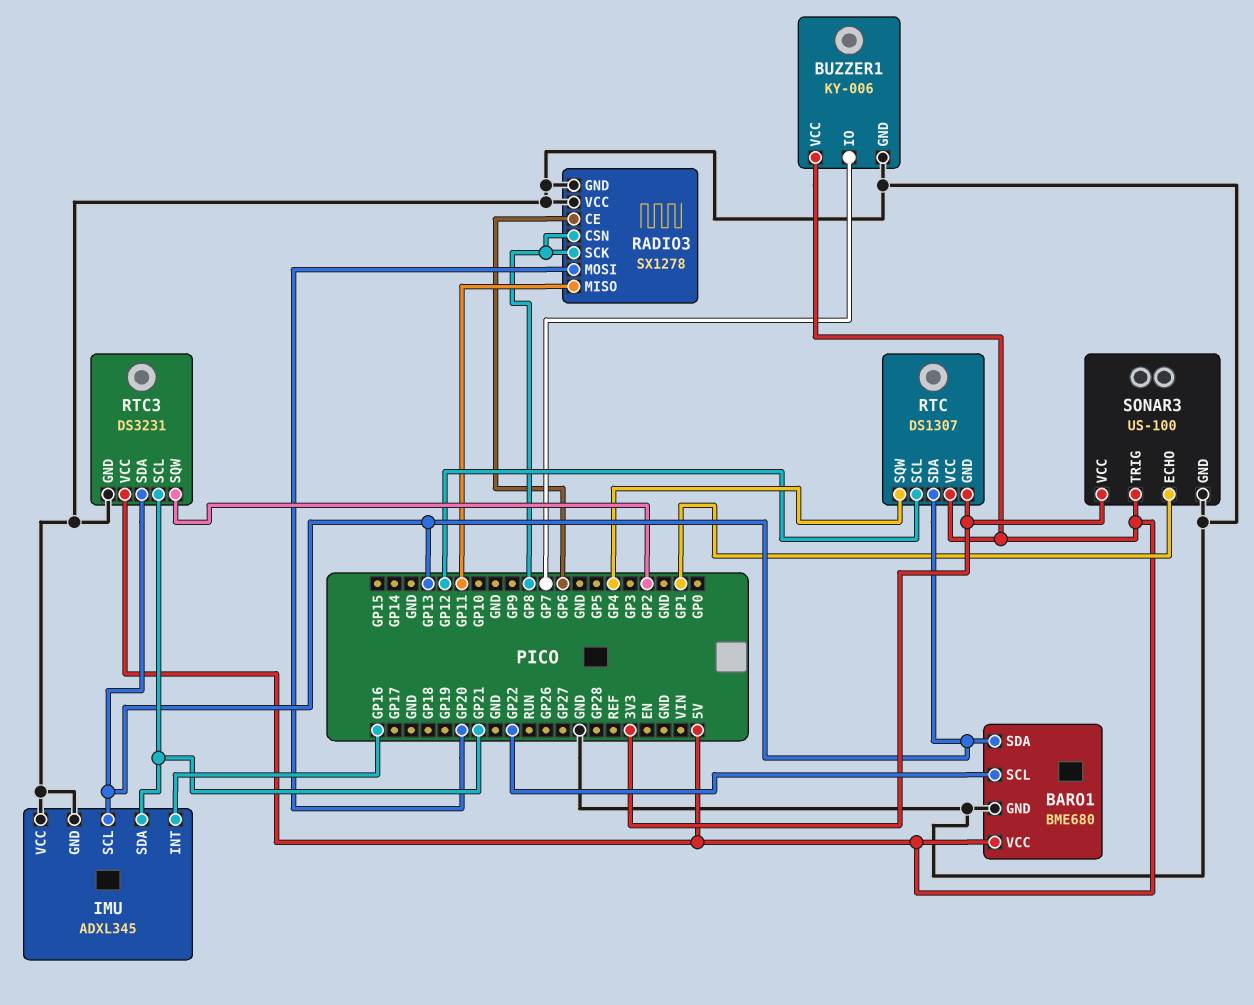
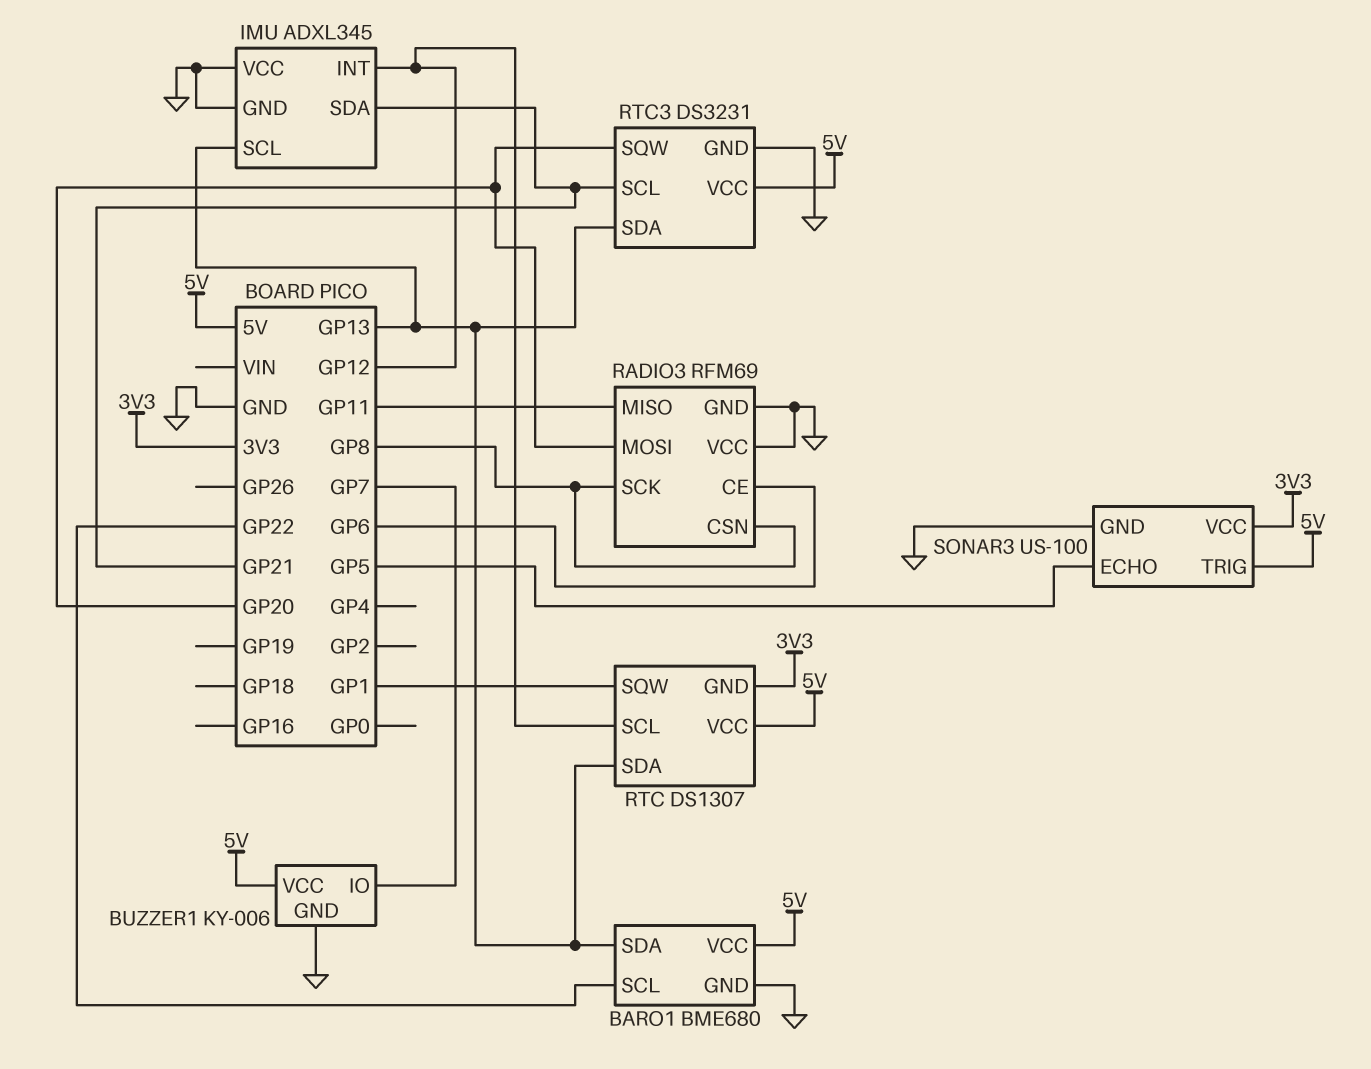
IMU pin INT: GP16 -> GP12
RADIO3: SX1278 -> RFM69
RTC pin SQW: GP4 -> GP1
RTC3 pin SQW: GP2 -> GP20
SONAR3 pin ECHO: GP1 -> GP5

